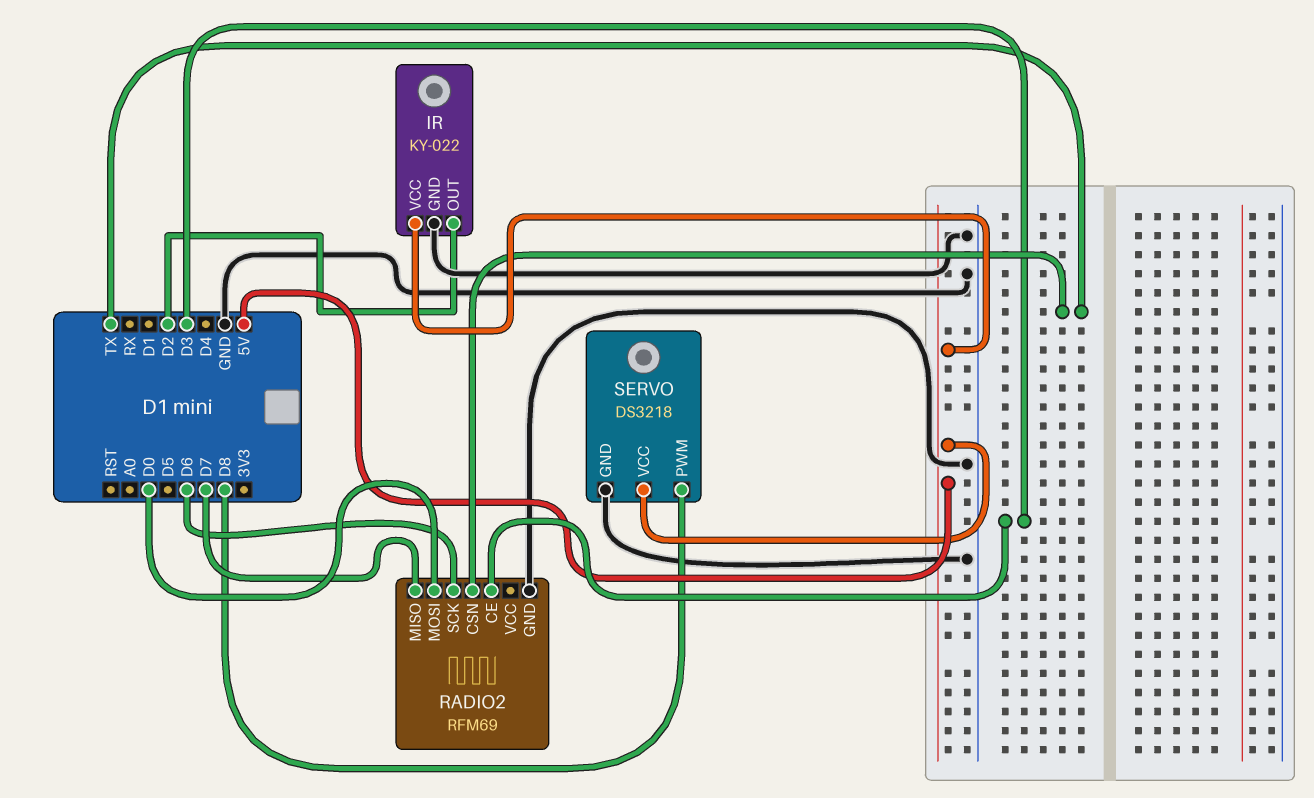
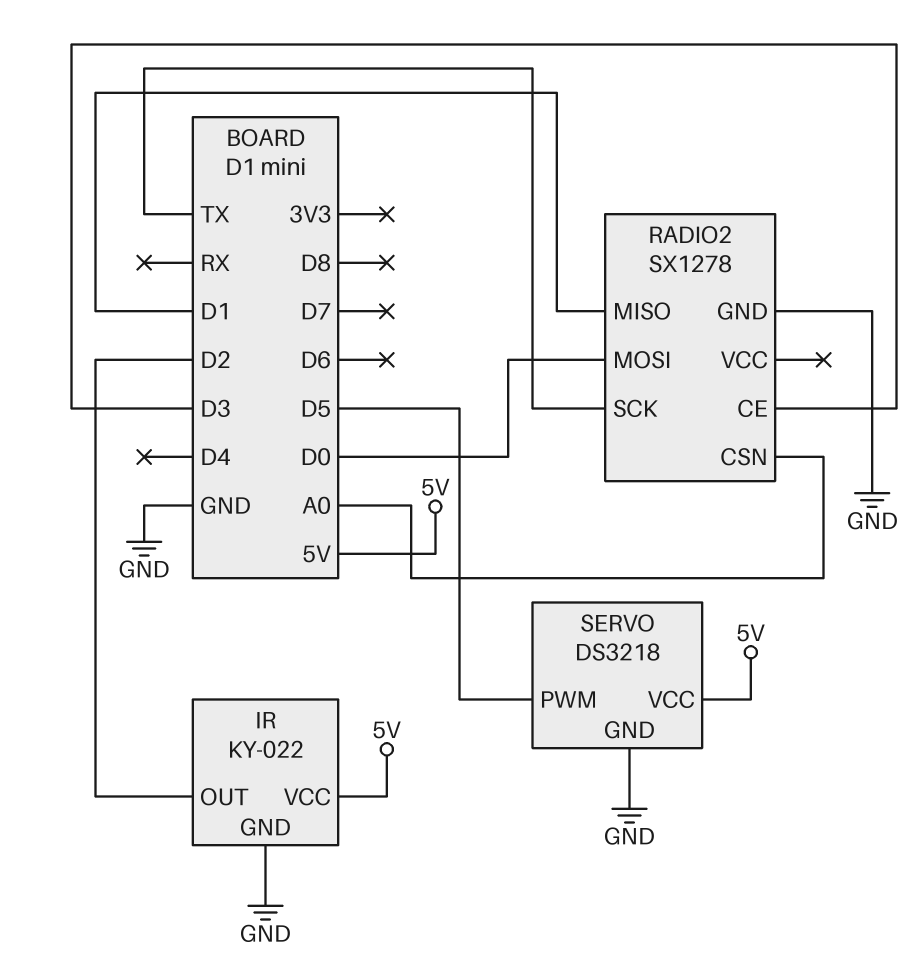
RADIO2: RFM69 -> SX1278
RADIO2 pin CSN: TX -> A0
RADIO2 pin MISO: D7 -> D1
RADIO2 pin SCK: D6 -> TX
SERVO pin PWM: D8 -> D5

